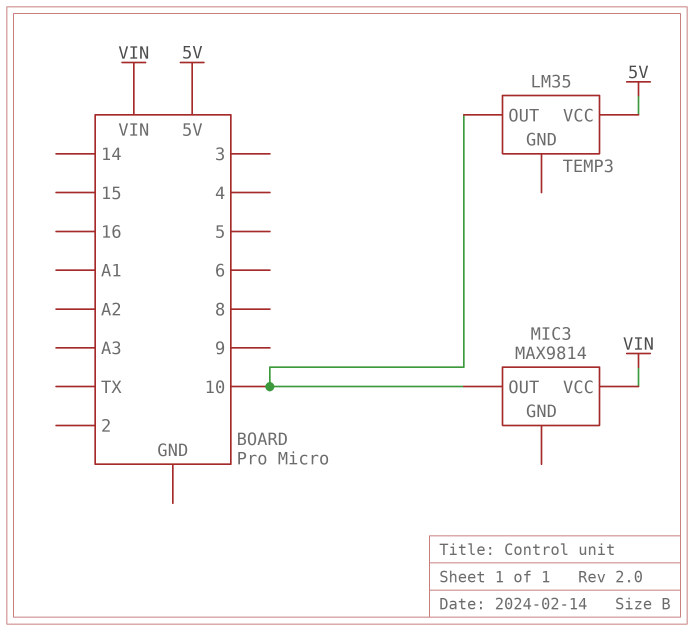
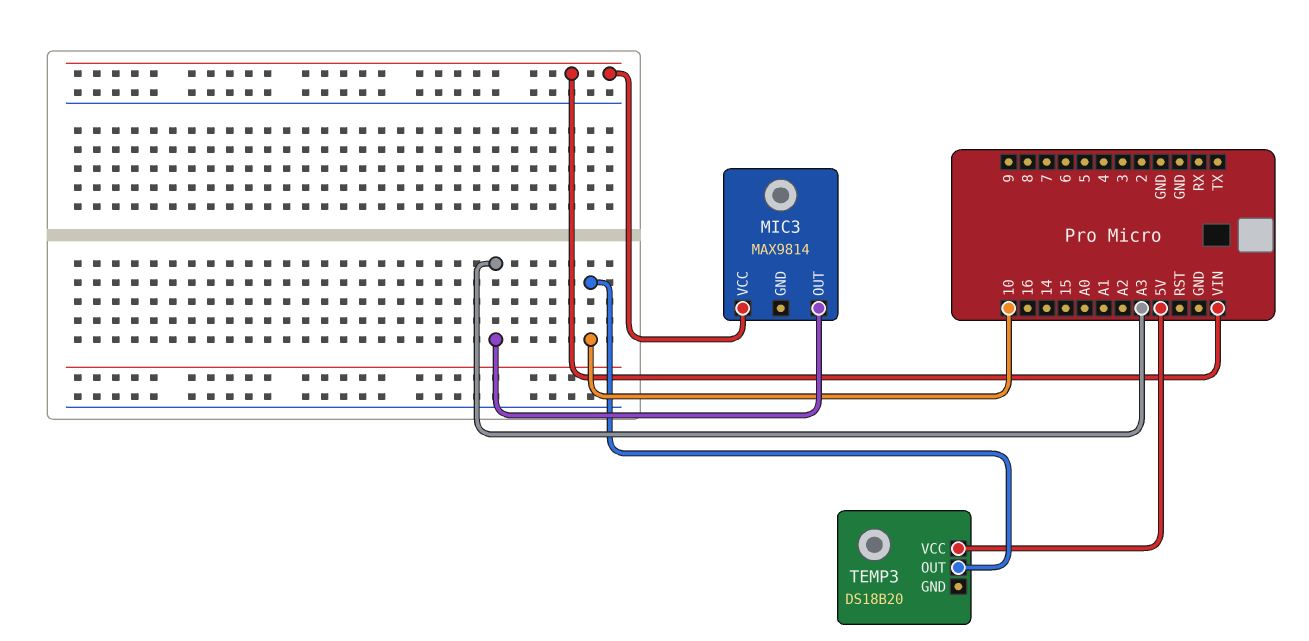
MIC3 pin OUT: 10 -> A3
TEMP3: LM35 -> DS18B20

